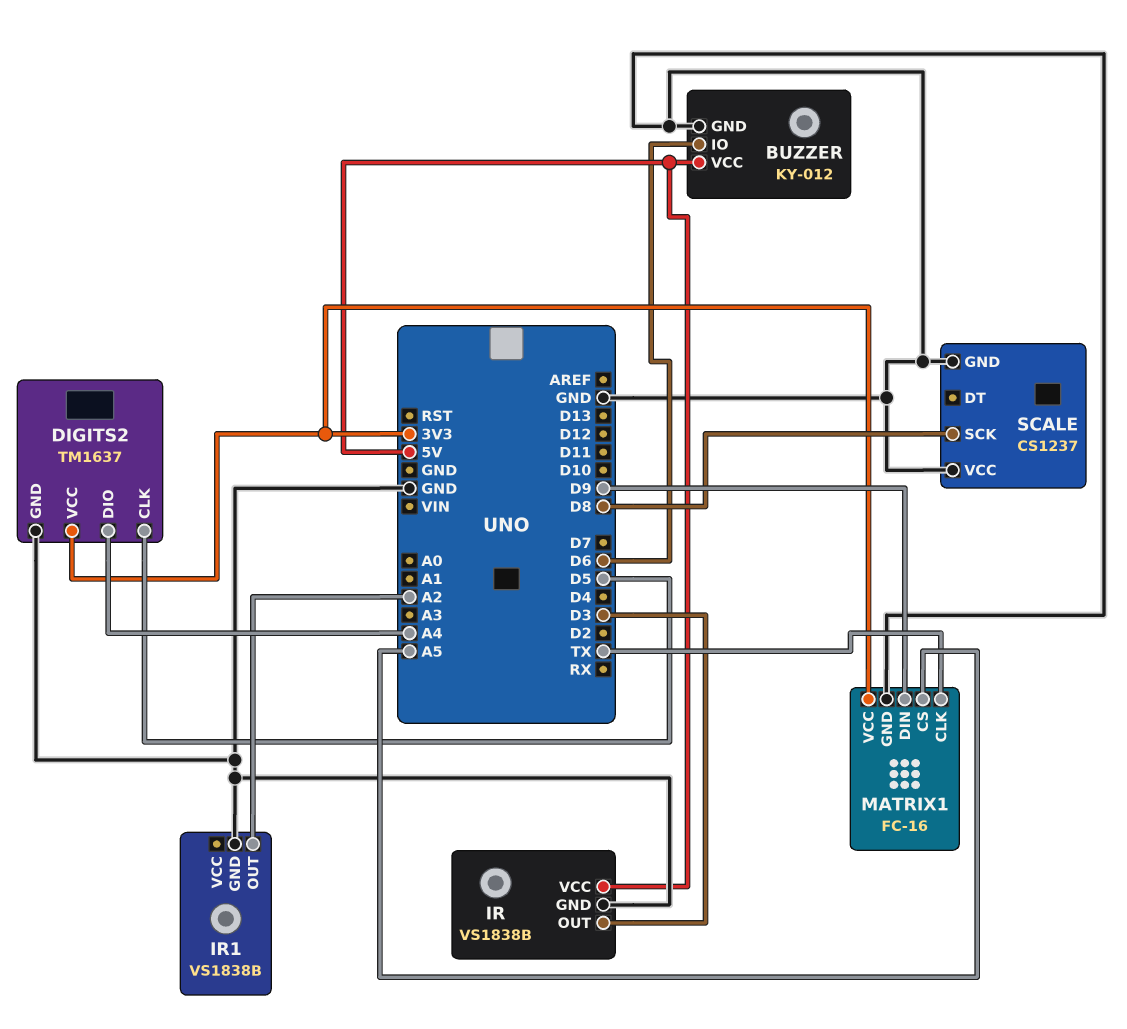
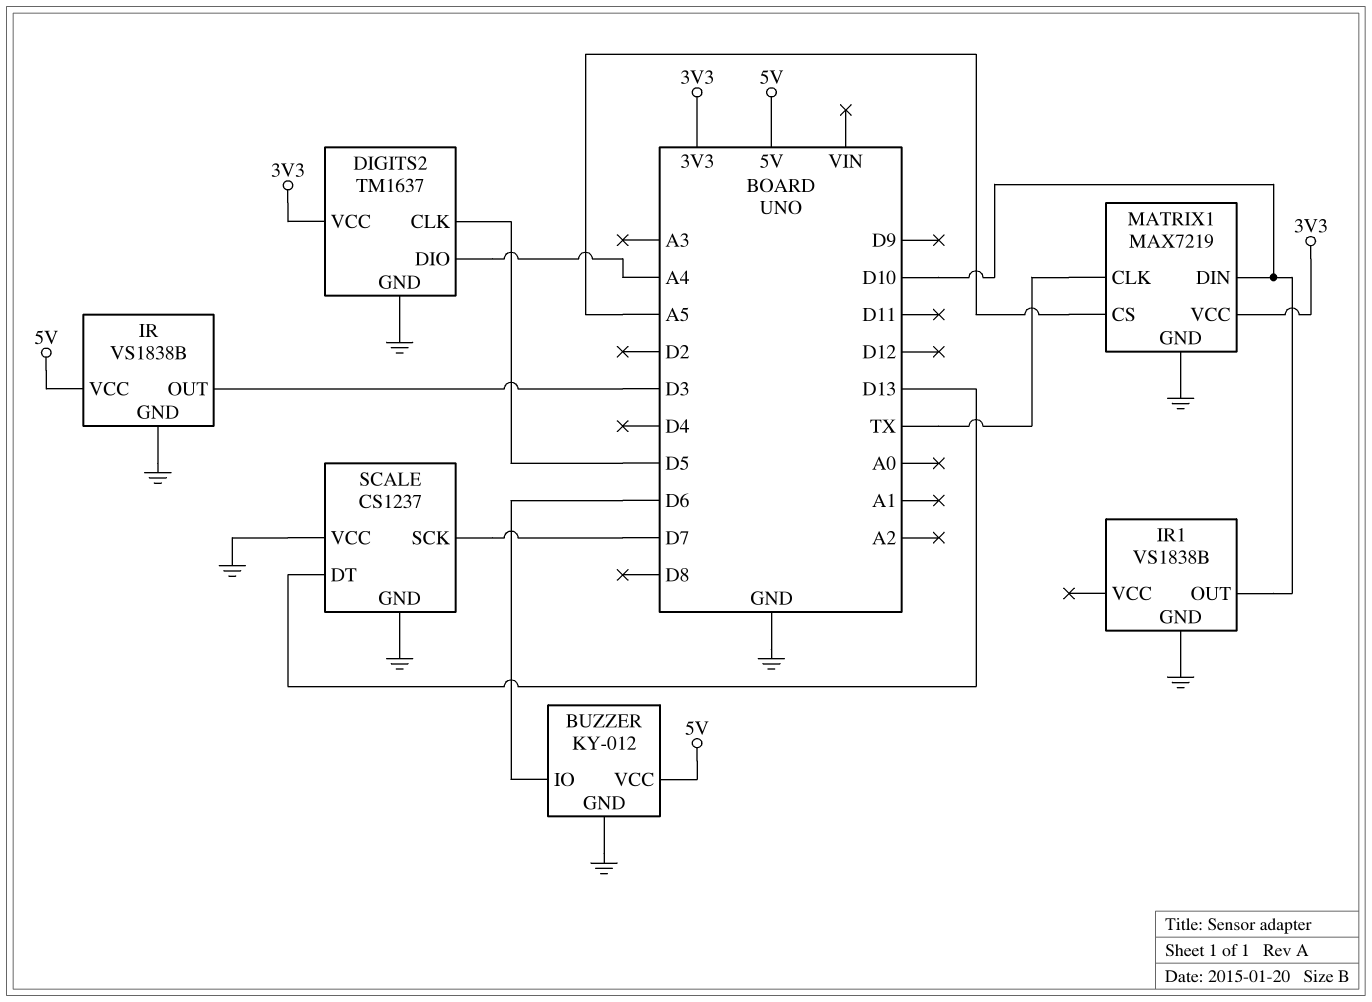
IR1 pin OUT: A2 -> D10
MATRIX1: FC-16 -> MAX7219
MATRIX1 pin DIN: D9 -> D10
SCALE pin DT: none -> D13
SCALE pin SCK: D8 -> D7

